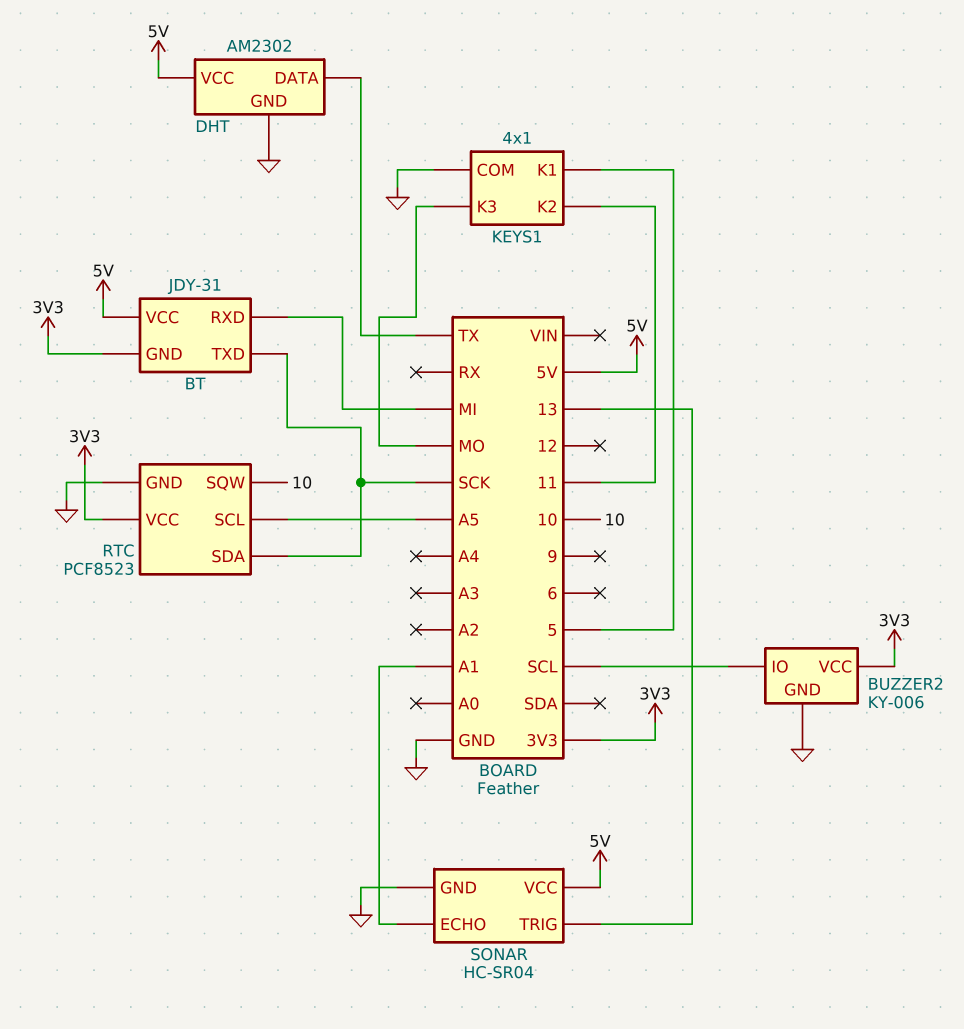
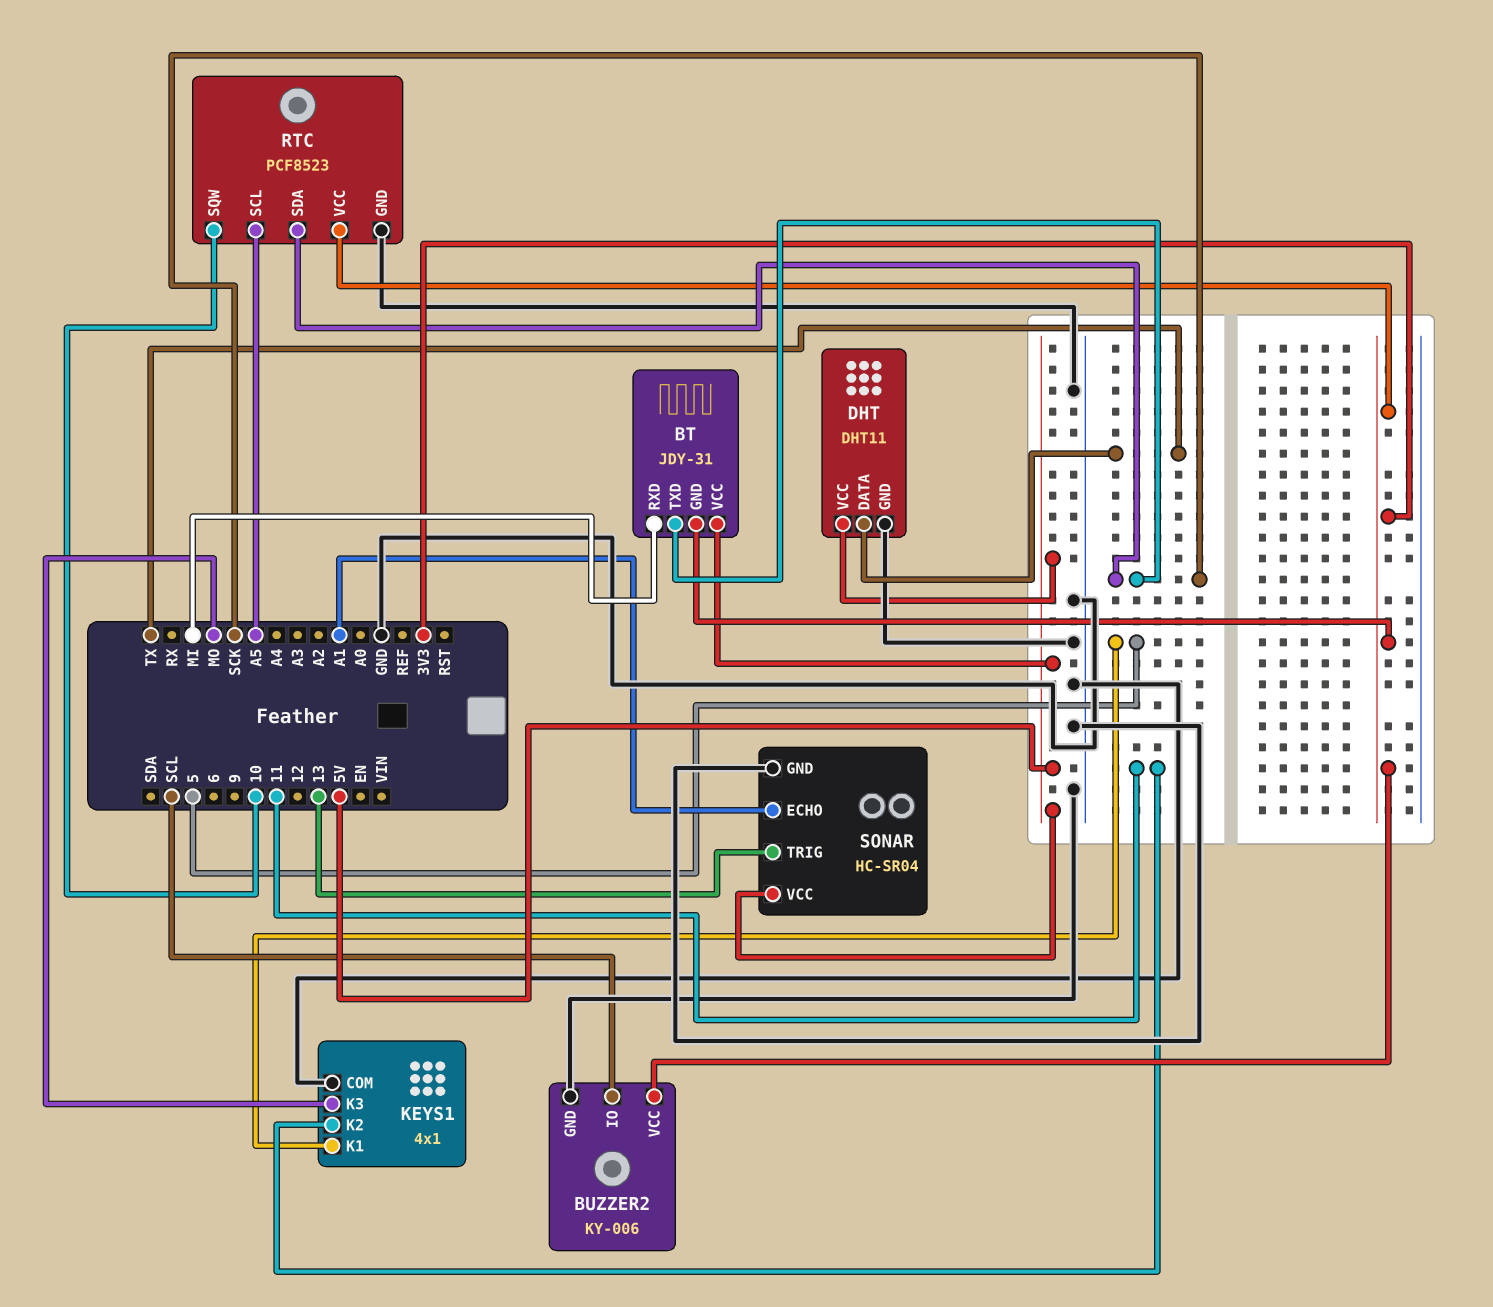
DHT: AM2302 -> DHT11

